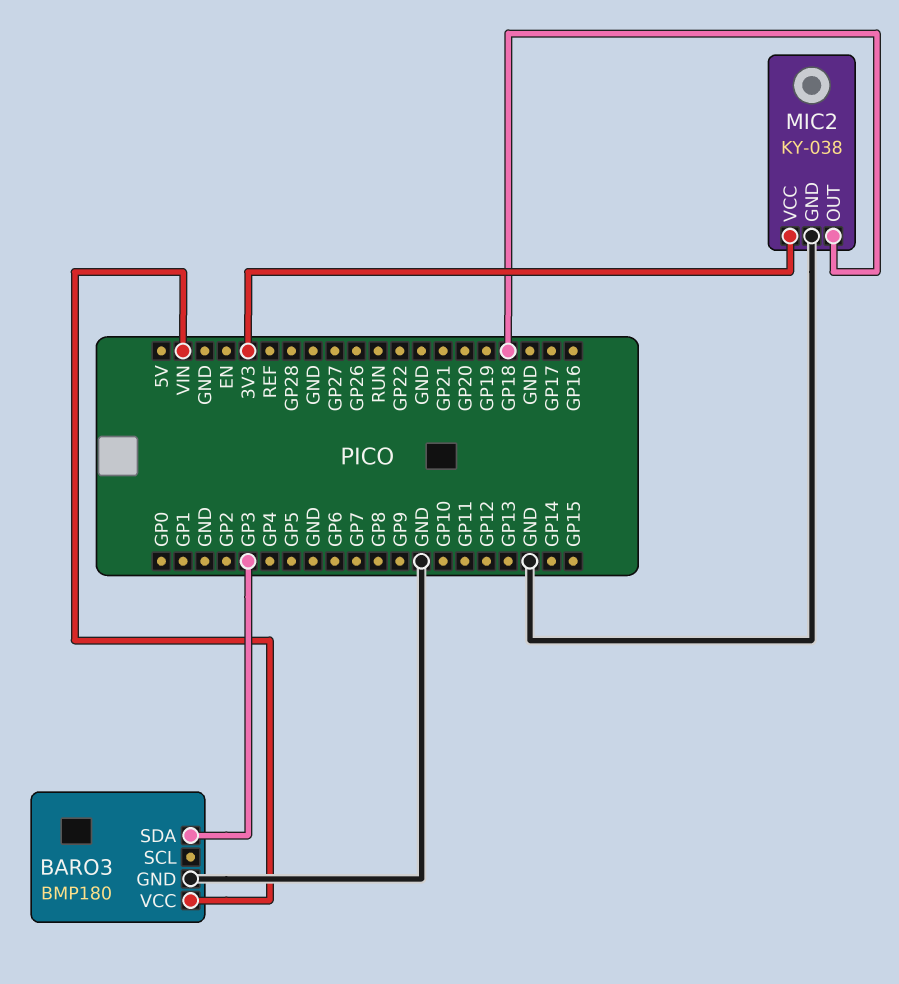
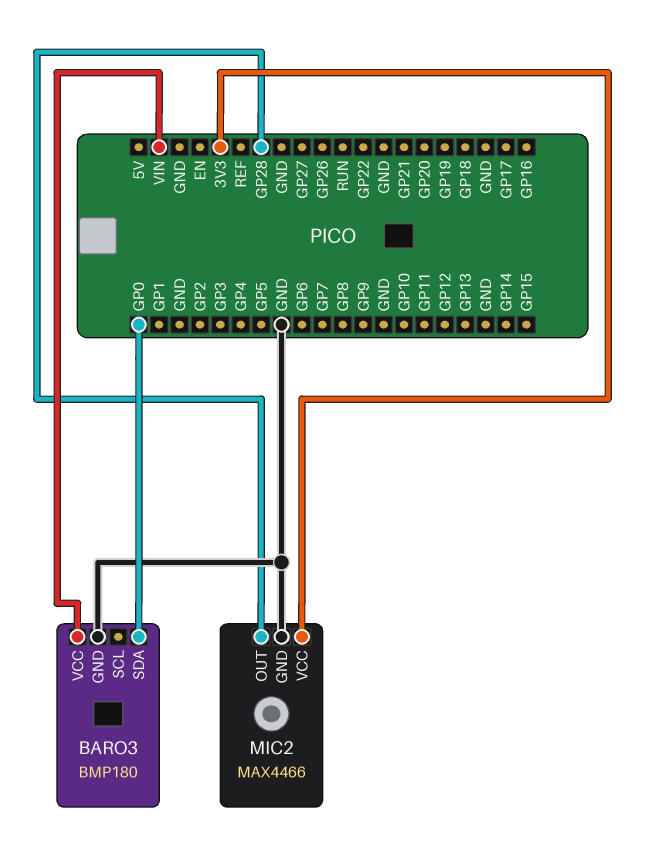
BARO3 pin SDA: GP3 -> GP0
MIC2: KY-038 -> MAX4466
MIC2 pin OUT: GP18 -> GP28

